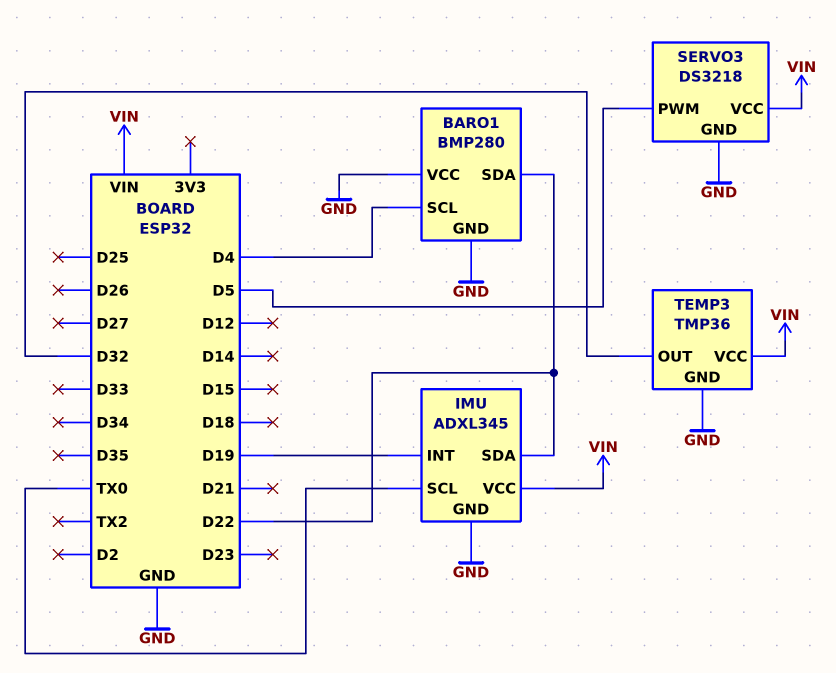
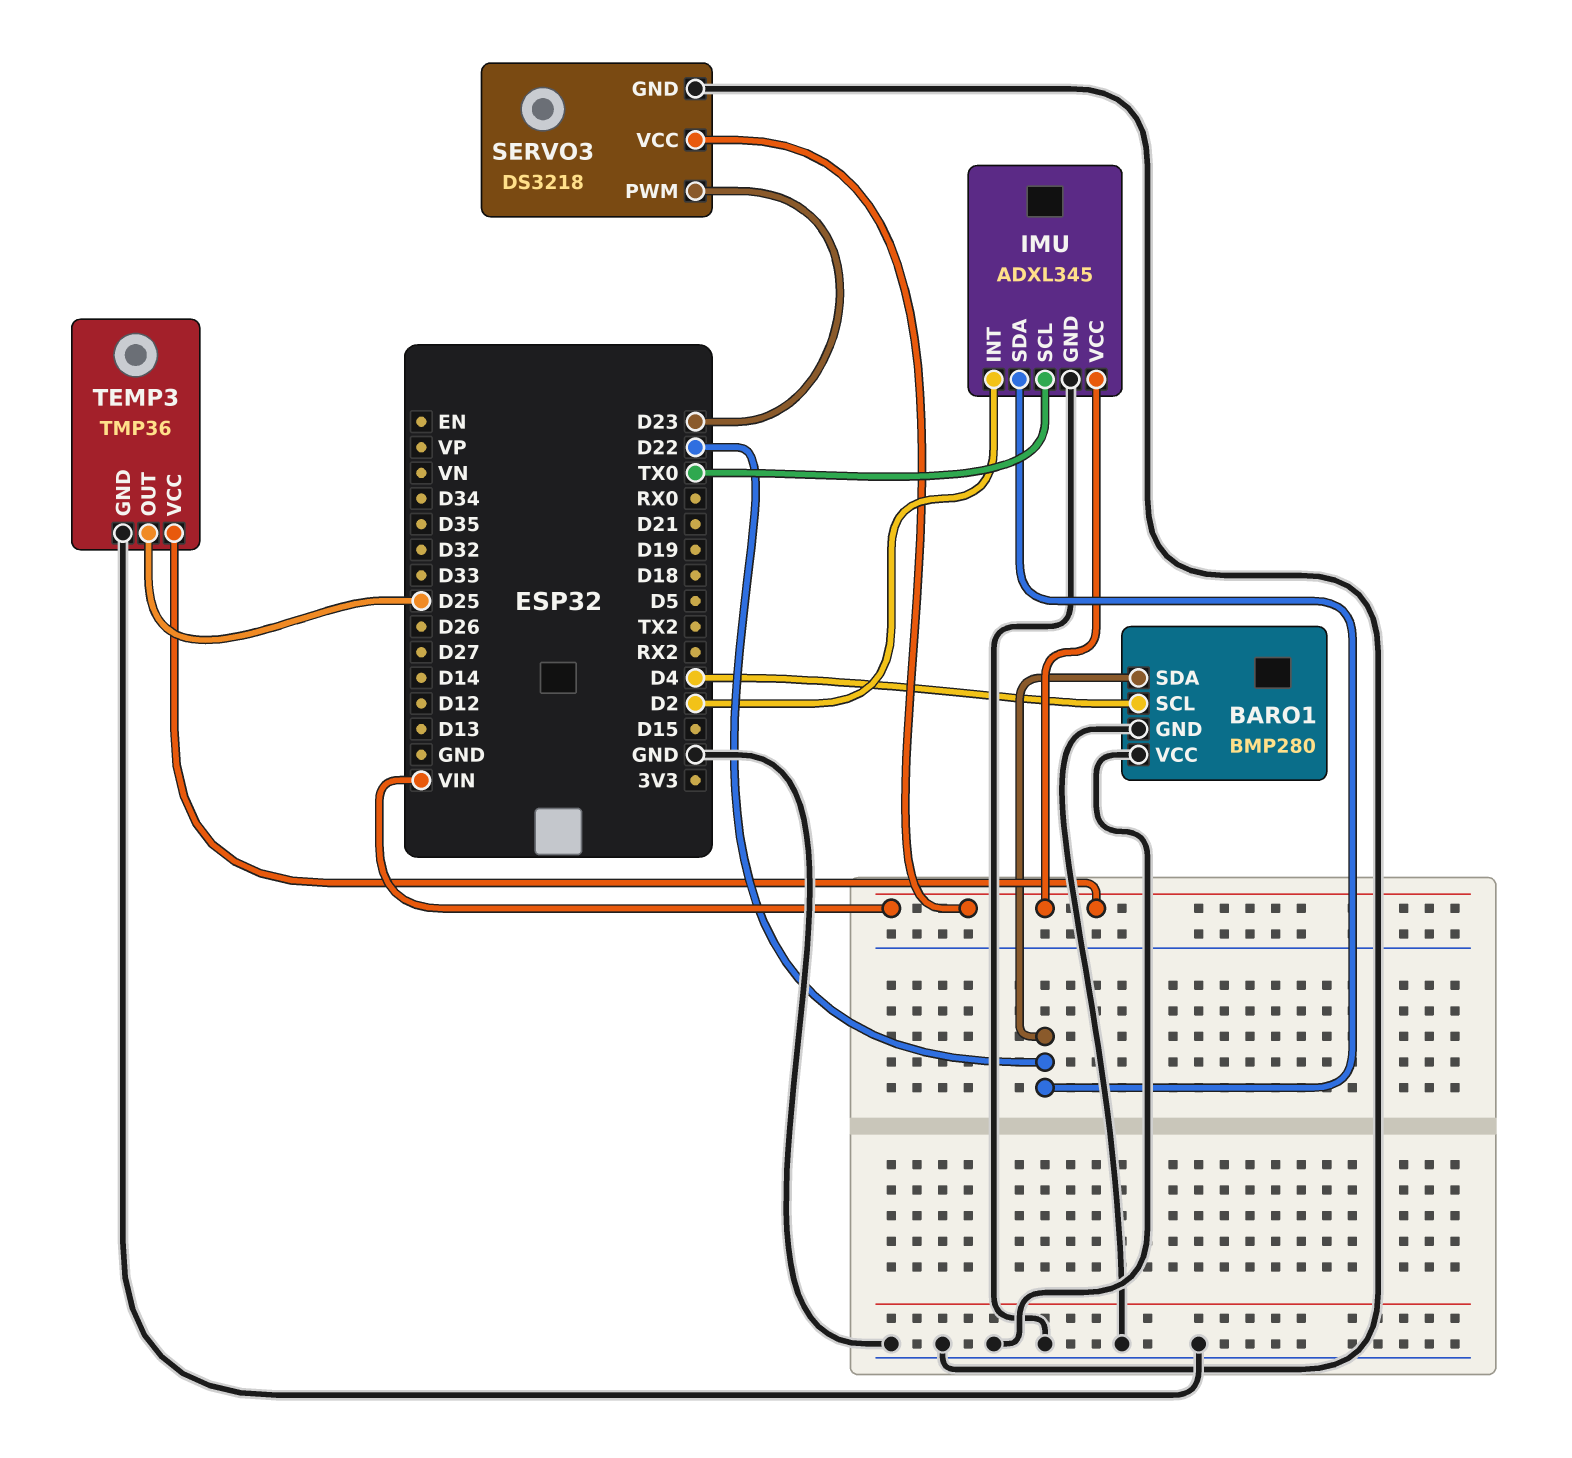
IMU pin INT: D19 -> D2
SERVO3 pin PWM: D5 -> D23
TEMP3 pin OUT: D32 -> D25

